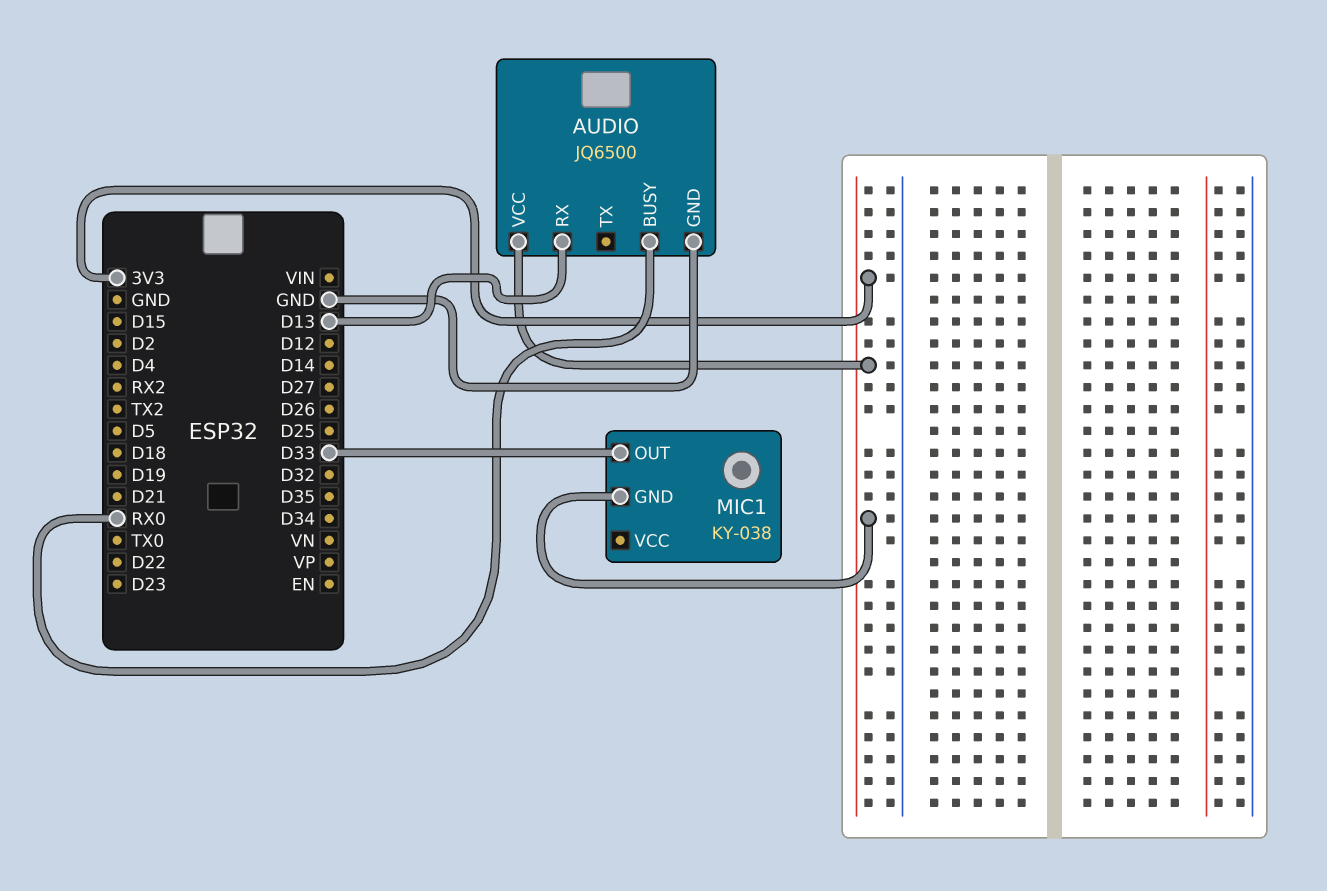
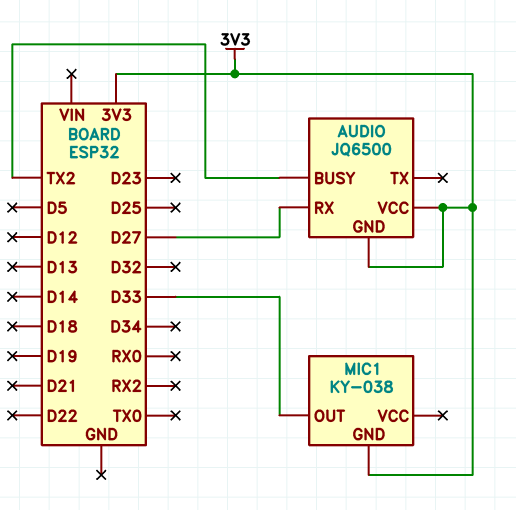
AUDIO pin BUSY: RX0 -> TX2
AUDIO pin GND: GND -> 3V3
AUDIO pin RX: D13 -> D27

